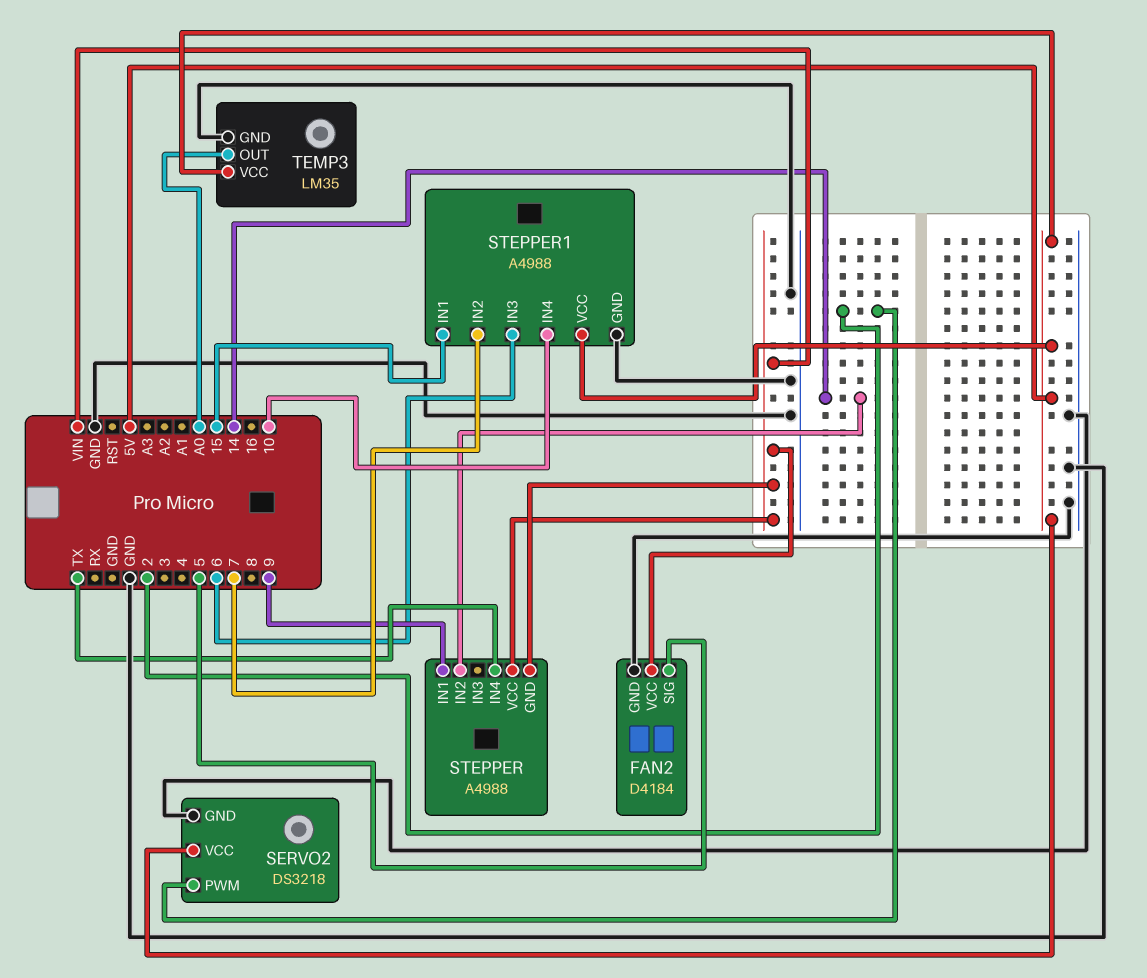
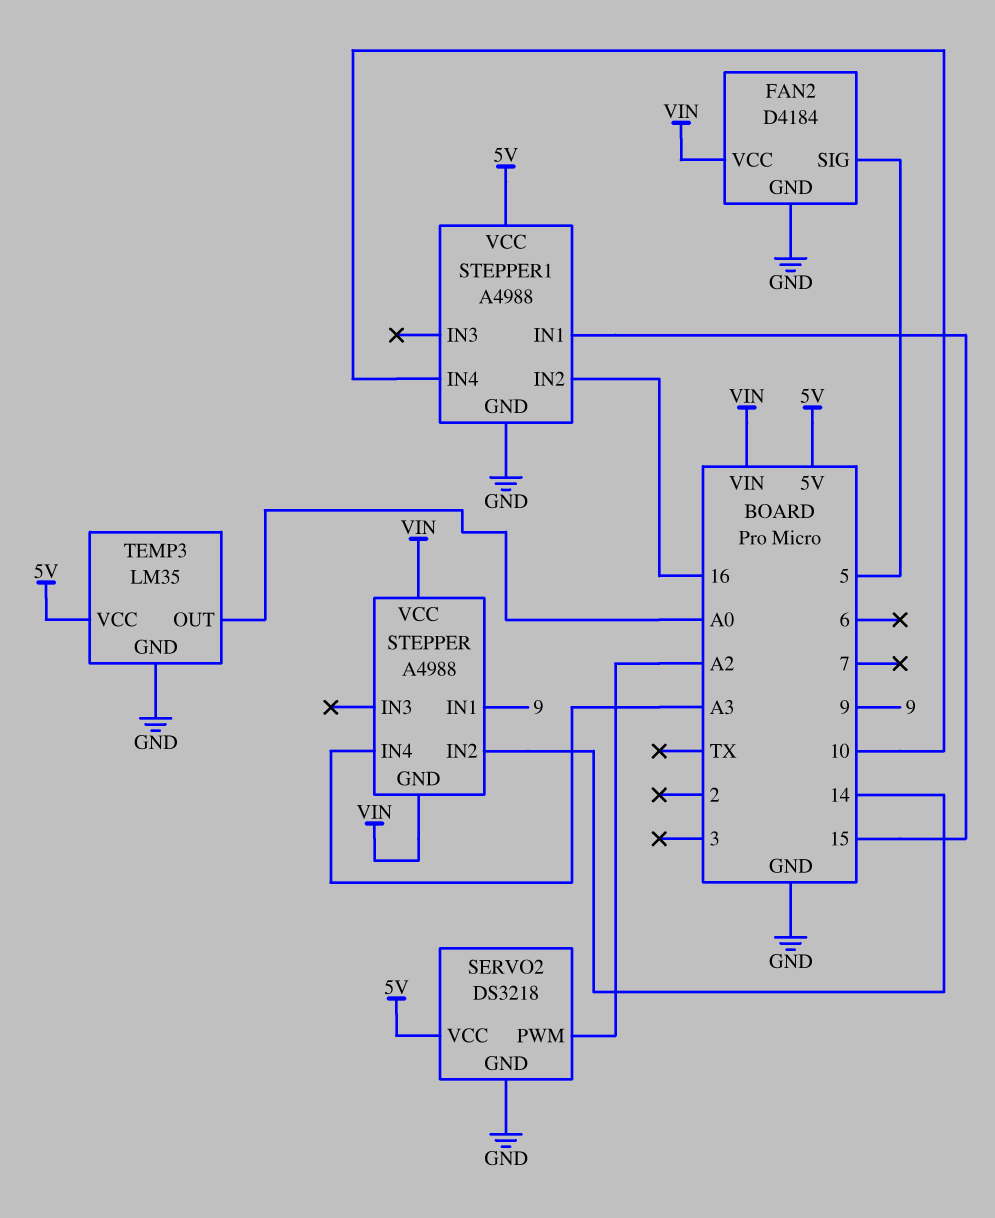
SERVO2 pin PWM: 2 -> A2
STEPPER pin IN4: TX -> A3
STEPPER1 pin IN2: 7 -> 16
STEPPER1 pin IN3: 6 -> none

